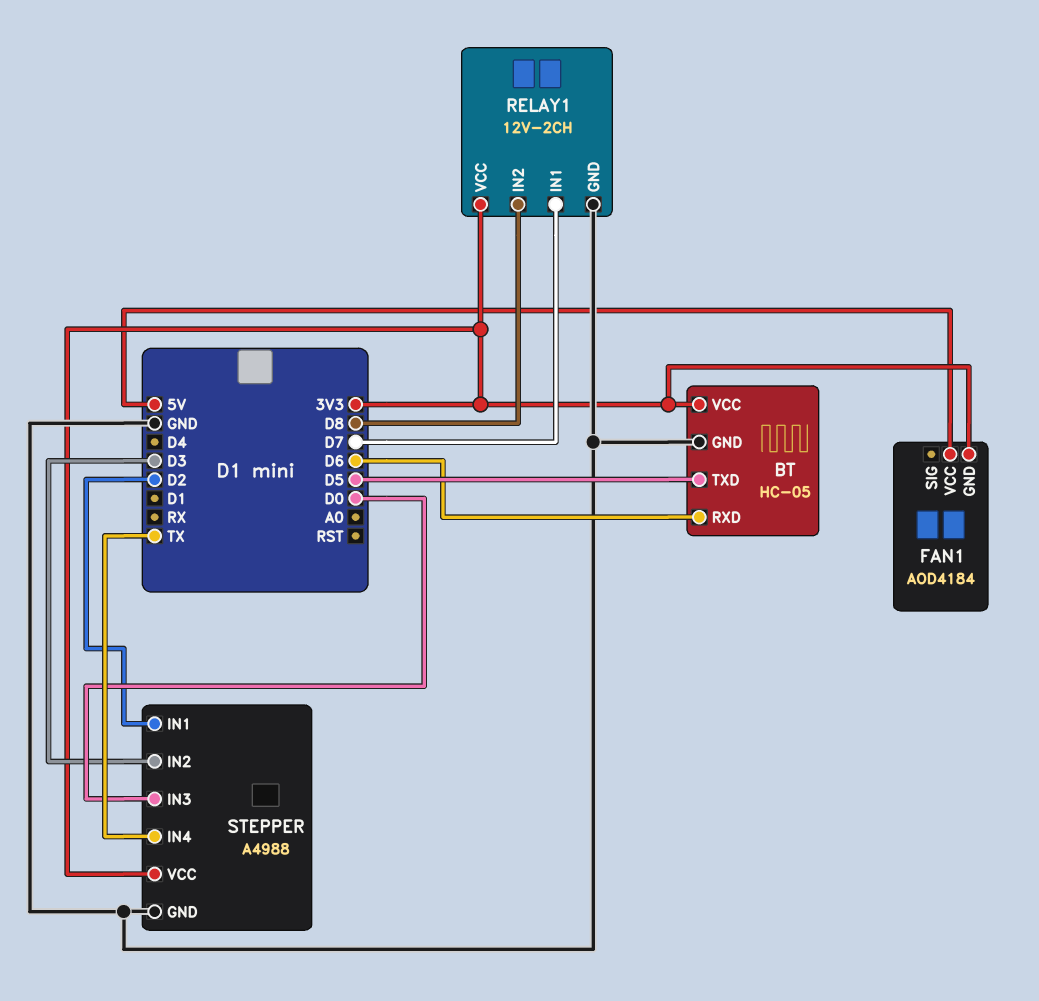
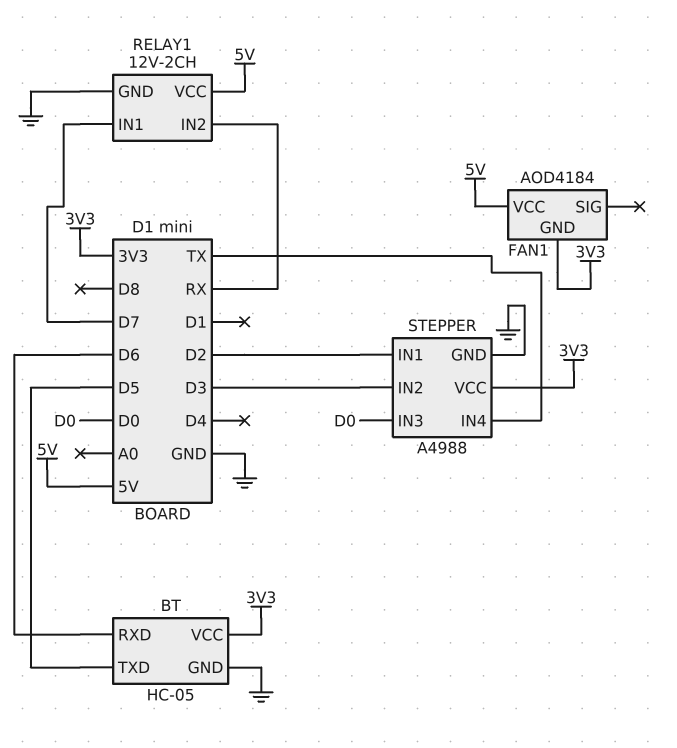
RELAY1 pin IN2: D8 -> RX
RELAY1 pin VCC: 3V3 -> 5V

